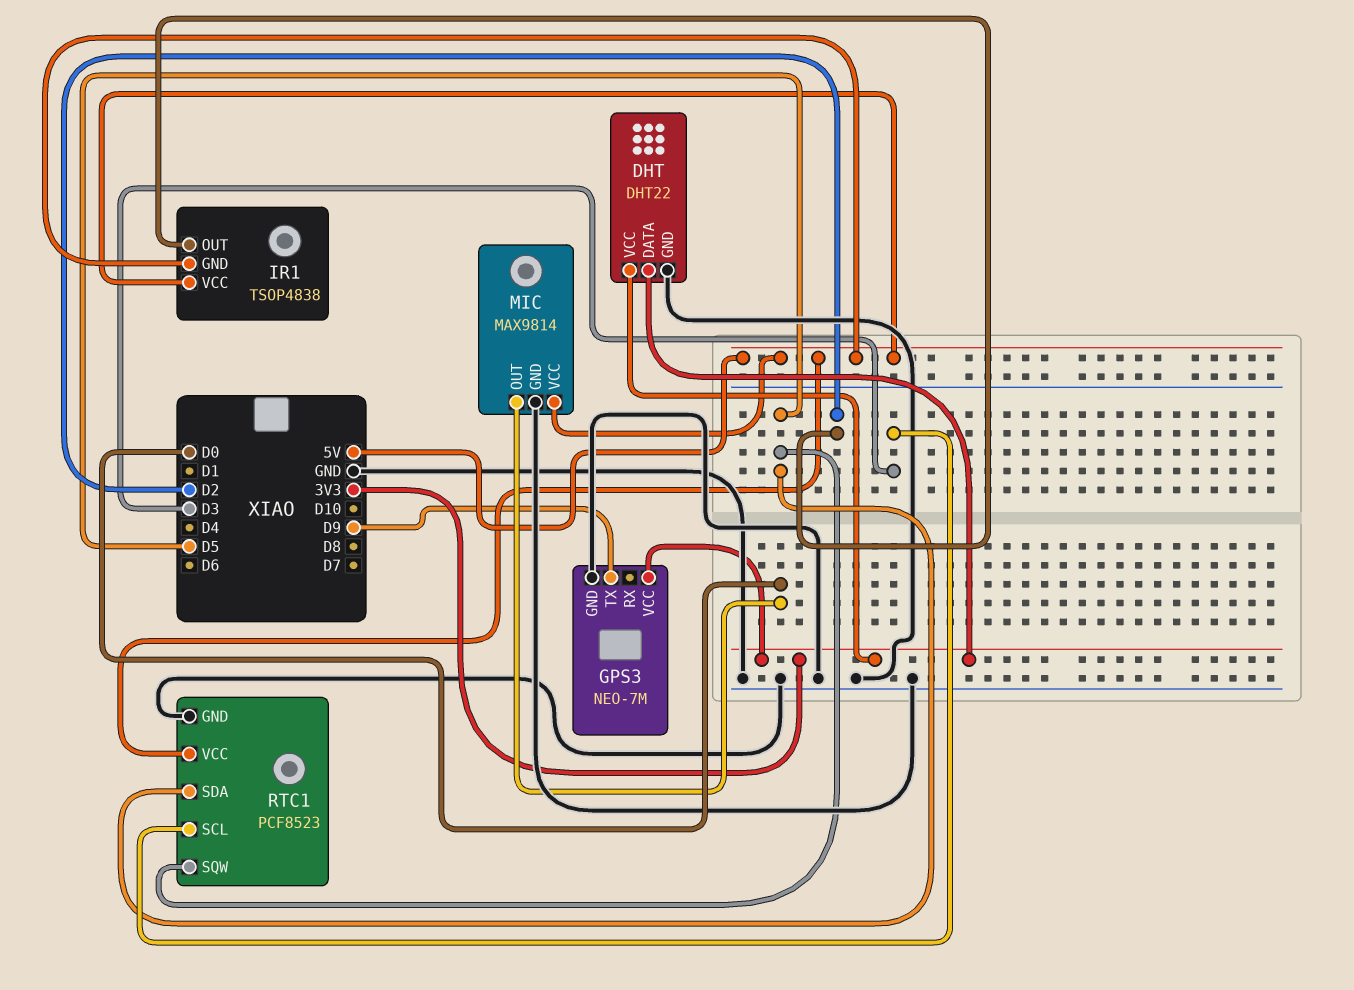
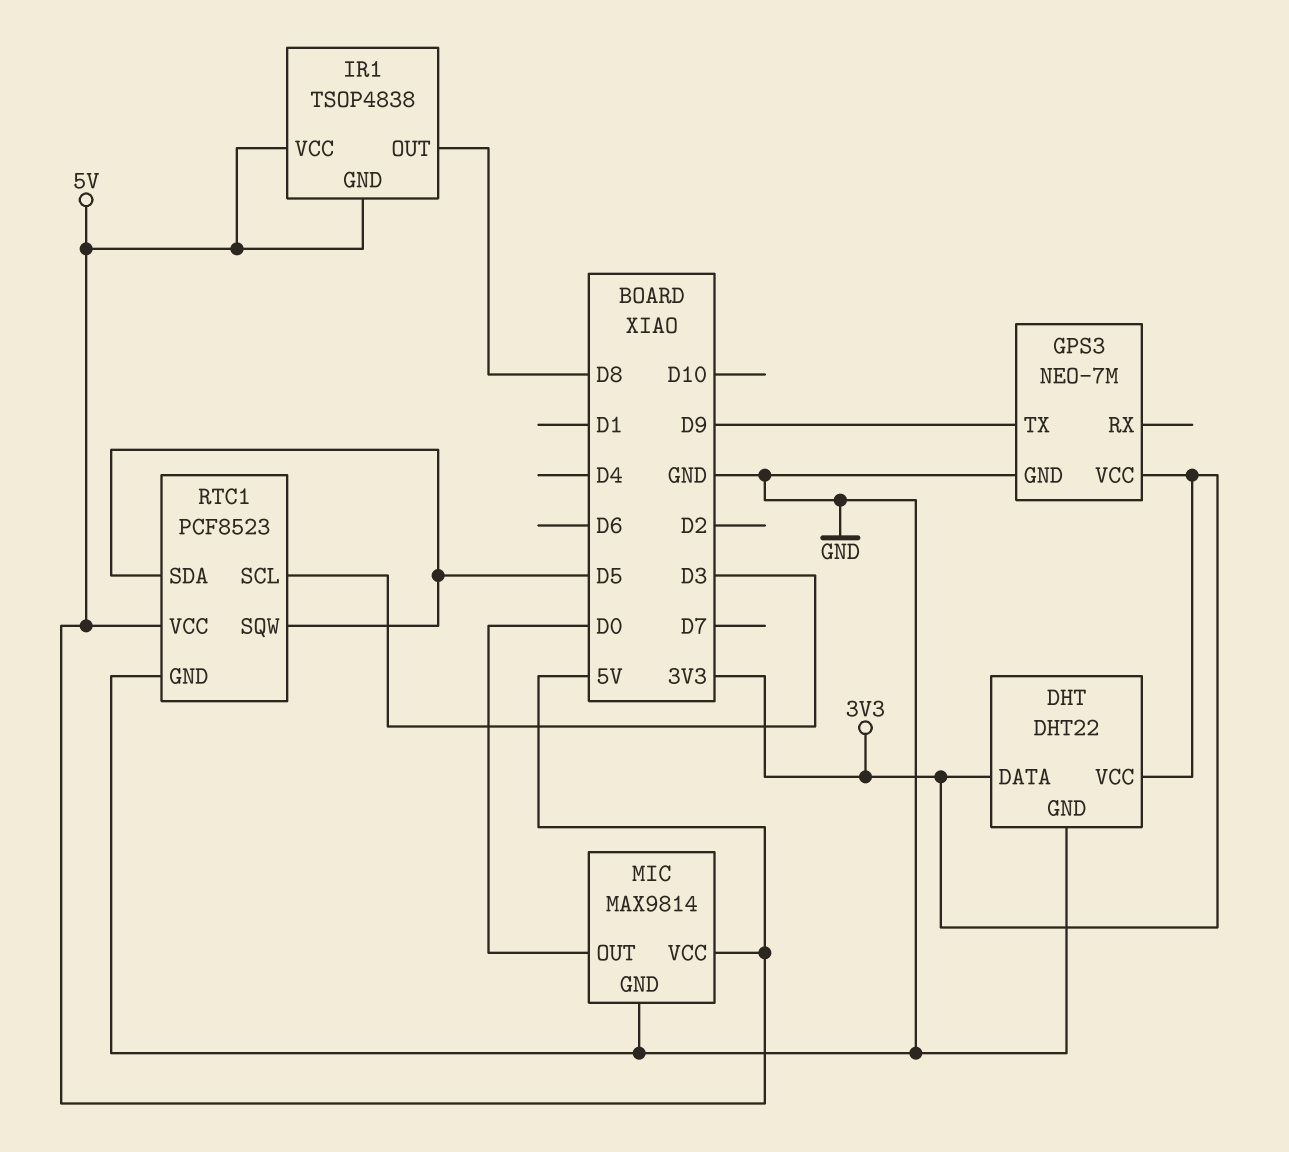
IR1 pin OUT: D2 -> D8

